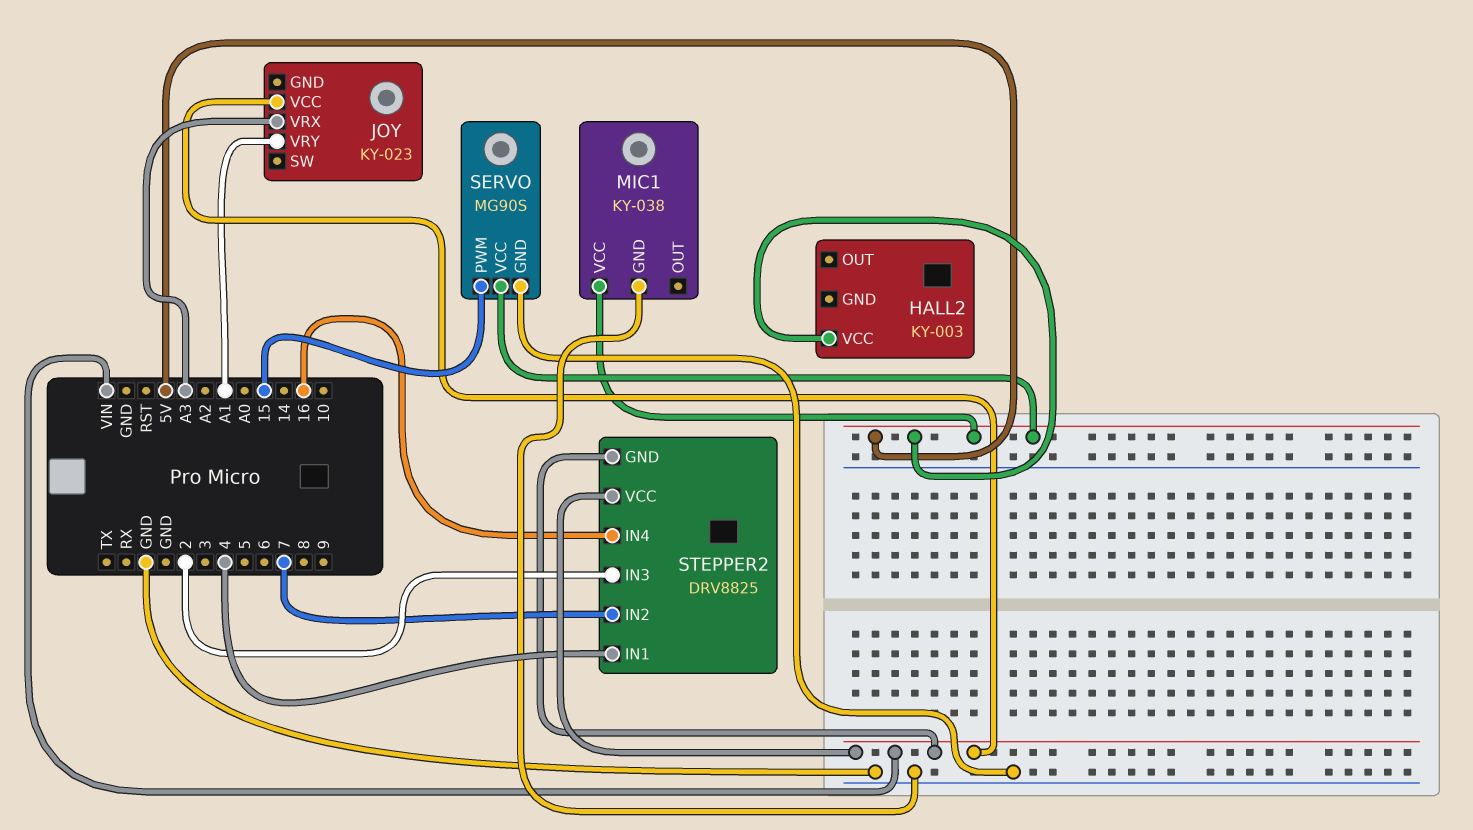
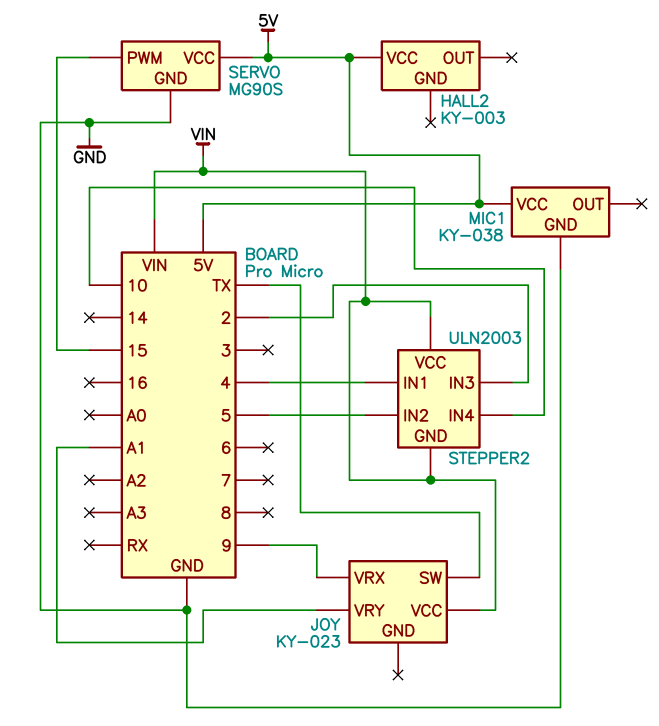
JOY pin SW: none -> TX
JOY pin VRX: A3 -> 9
STEPPER2: DRV8825 -> ULN2003
STEPPER2 pin IN2: 7 -> 5
STEPPER2 pin IN4: 16 -> 10

